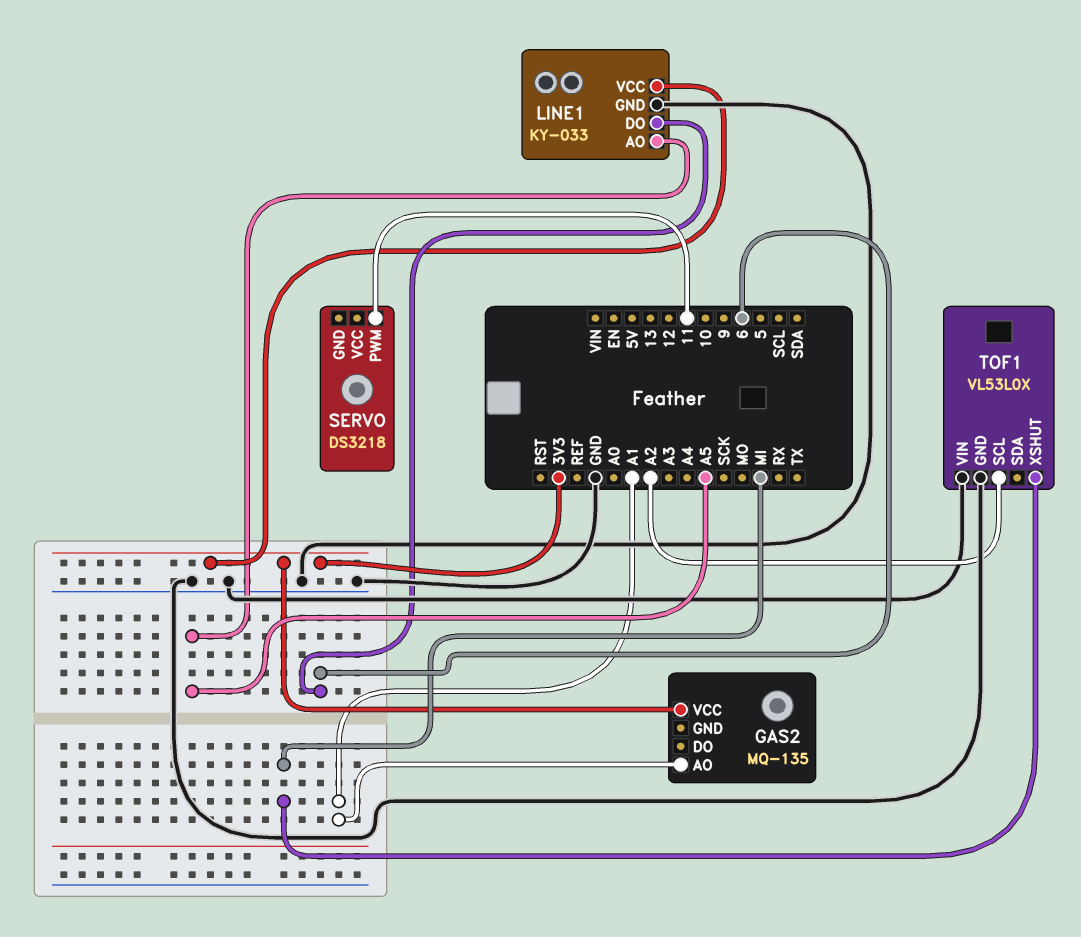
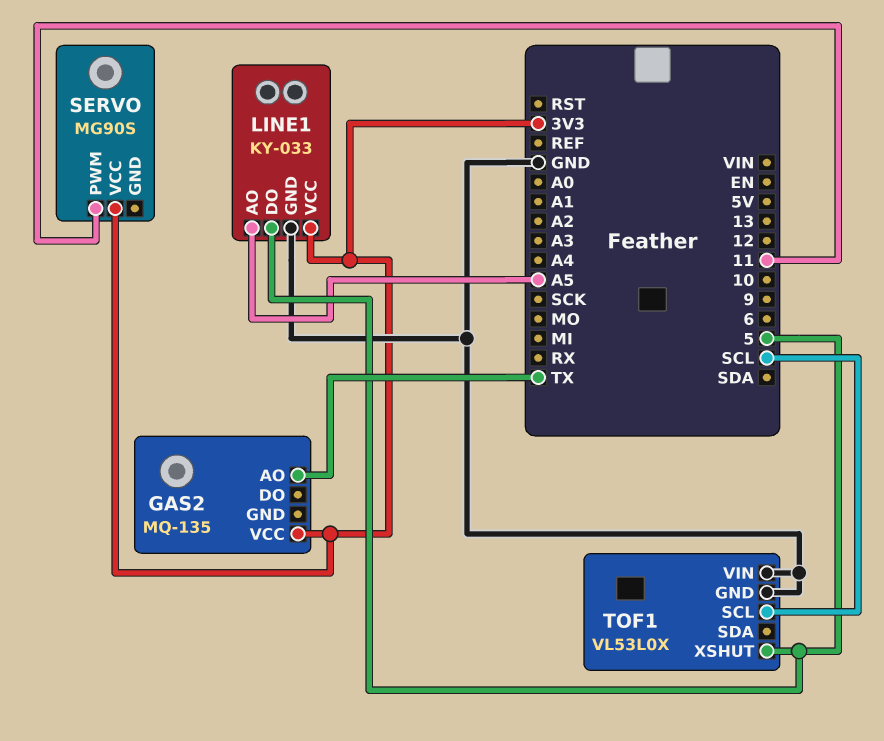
GAS2 pin AO: A1 -> TX
LINE1 pin DO: 6 -> 5
SERVO: DS3218 -> MG90S
SERVO pin VCC: none -> 3V3
TOF1 pin SCL: A2 -> SCL
TOF1 pin XSHUT: MI -> 5

